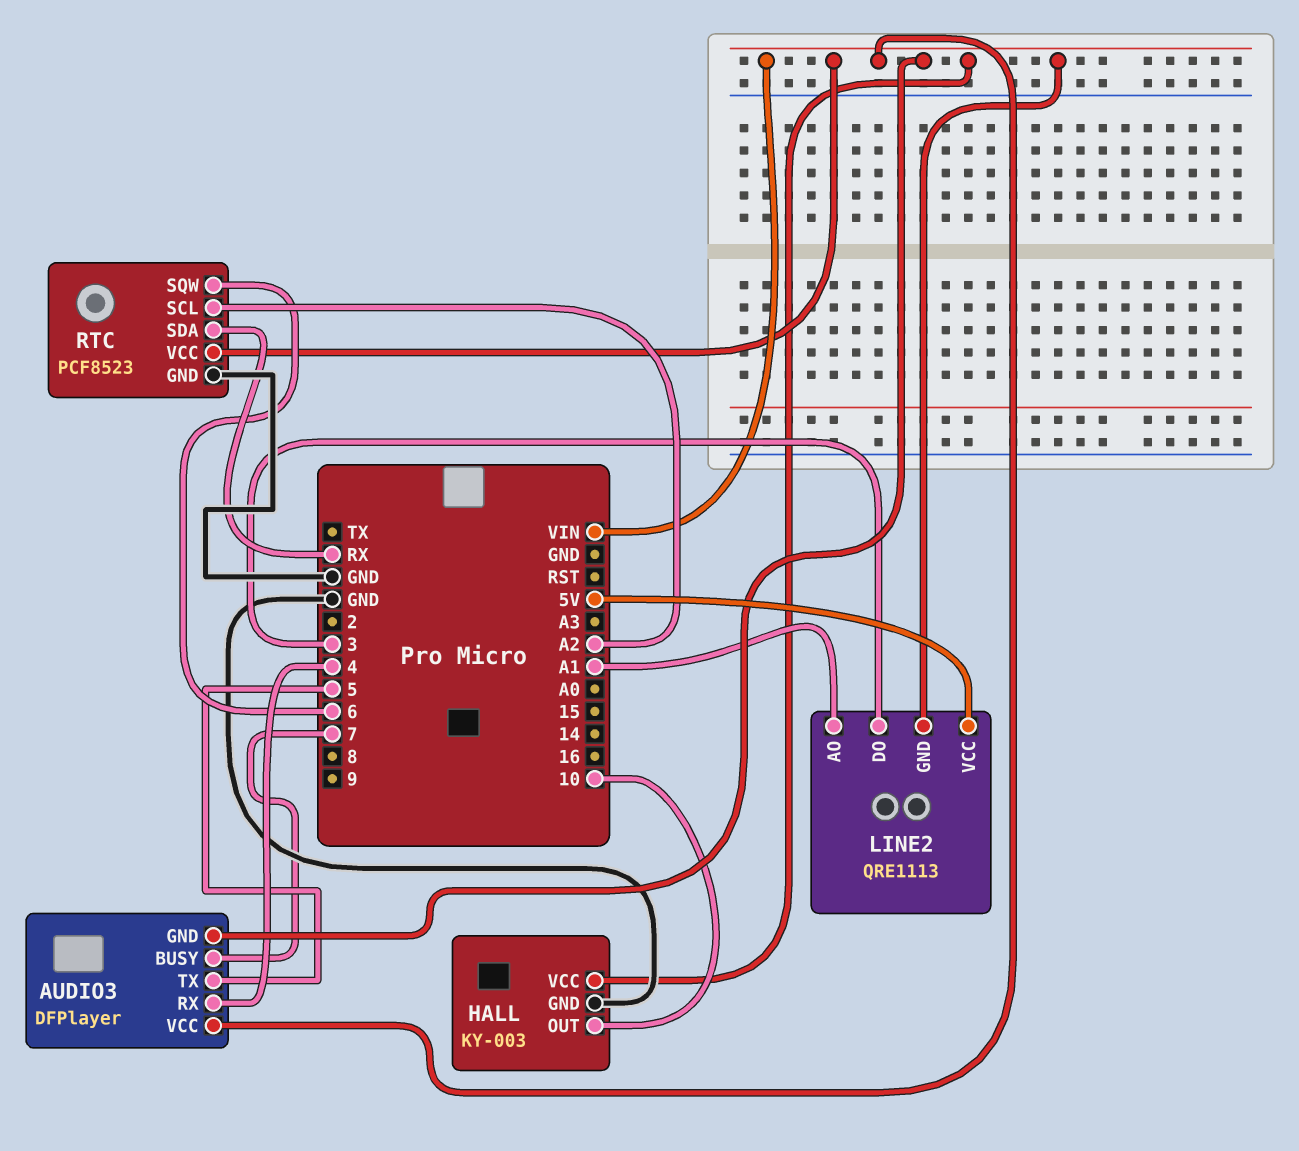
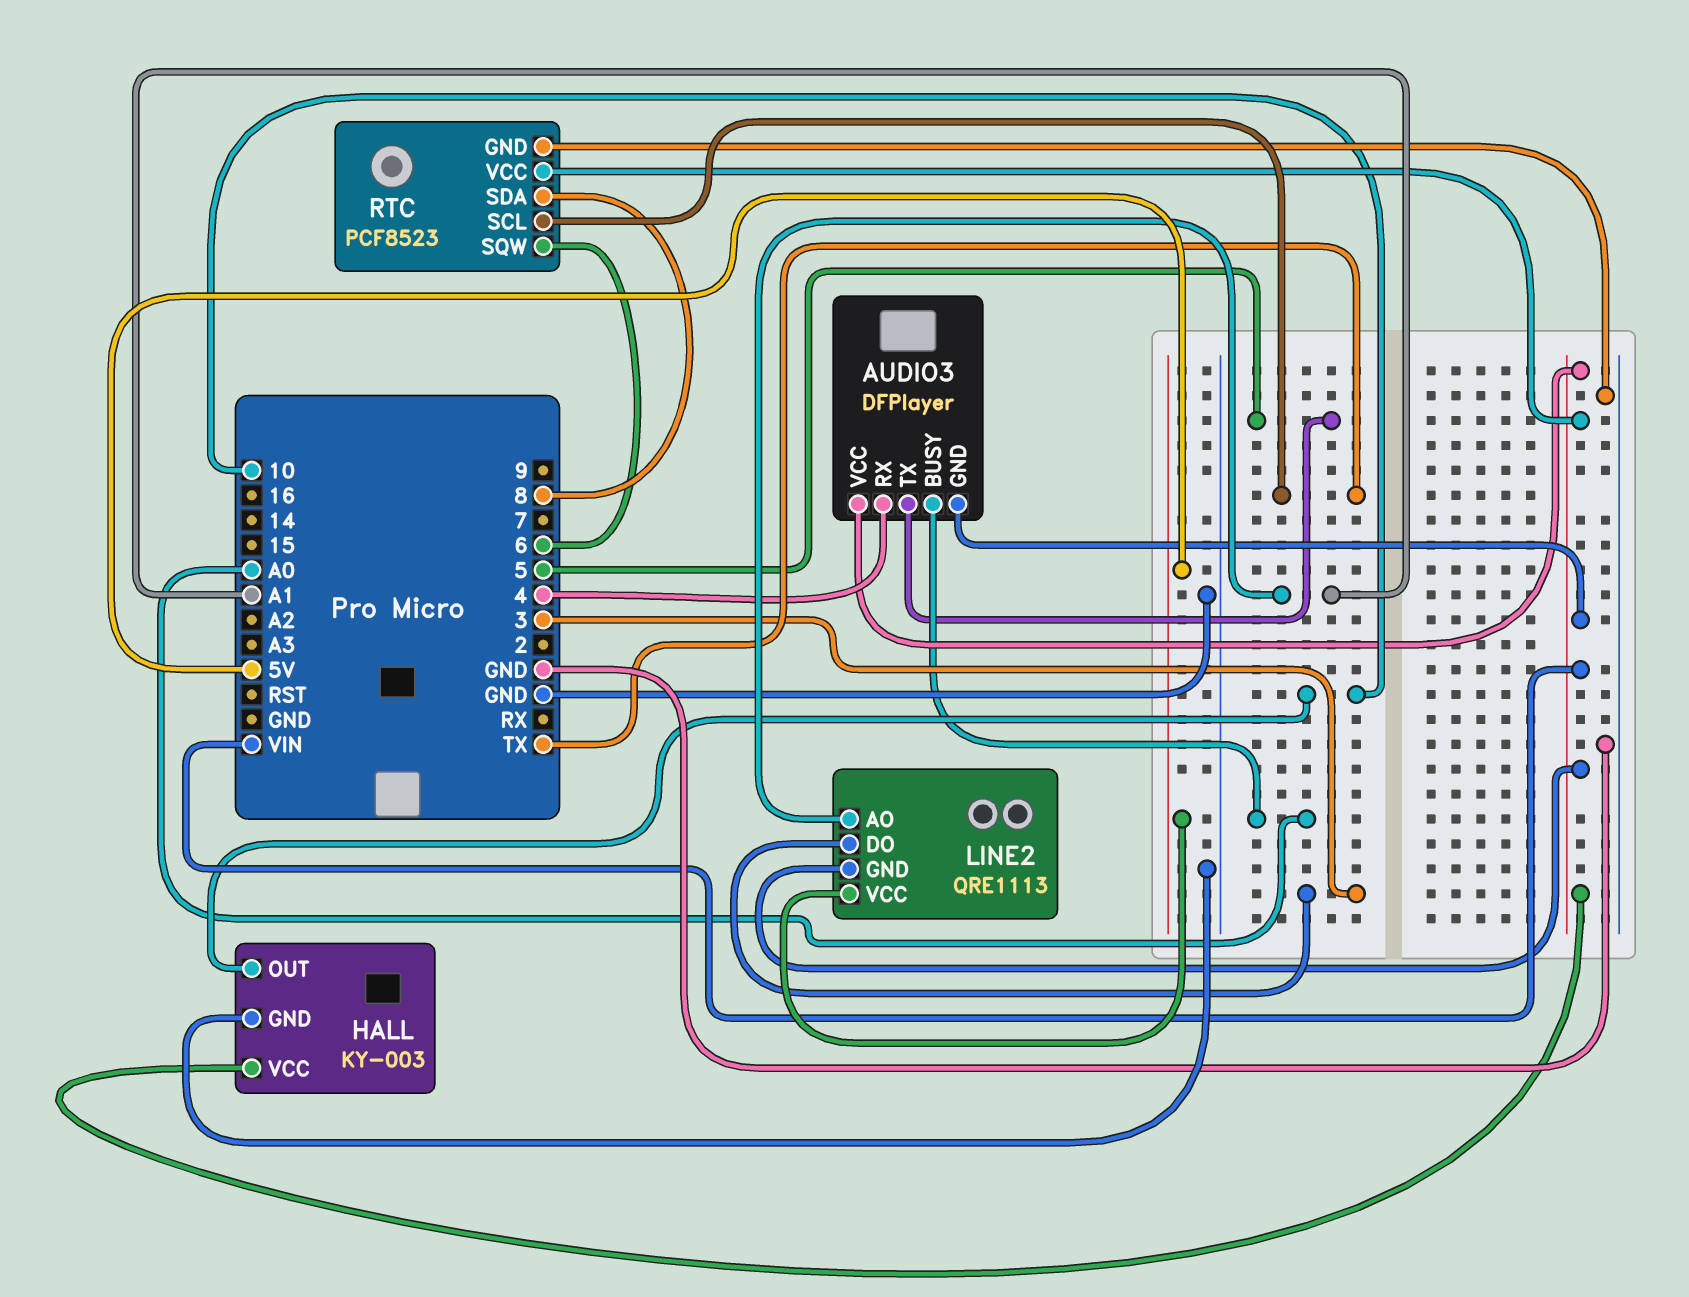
AUDIO3 pin BUSY: 7 -> A0
RTC pin SCL: A2 -> TX
RTC pin SDA: RX -> 8

